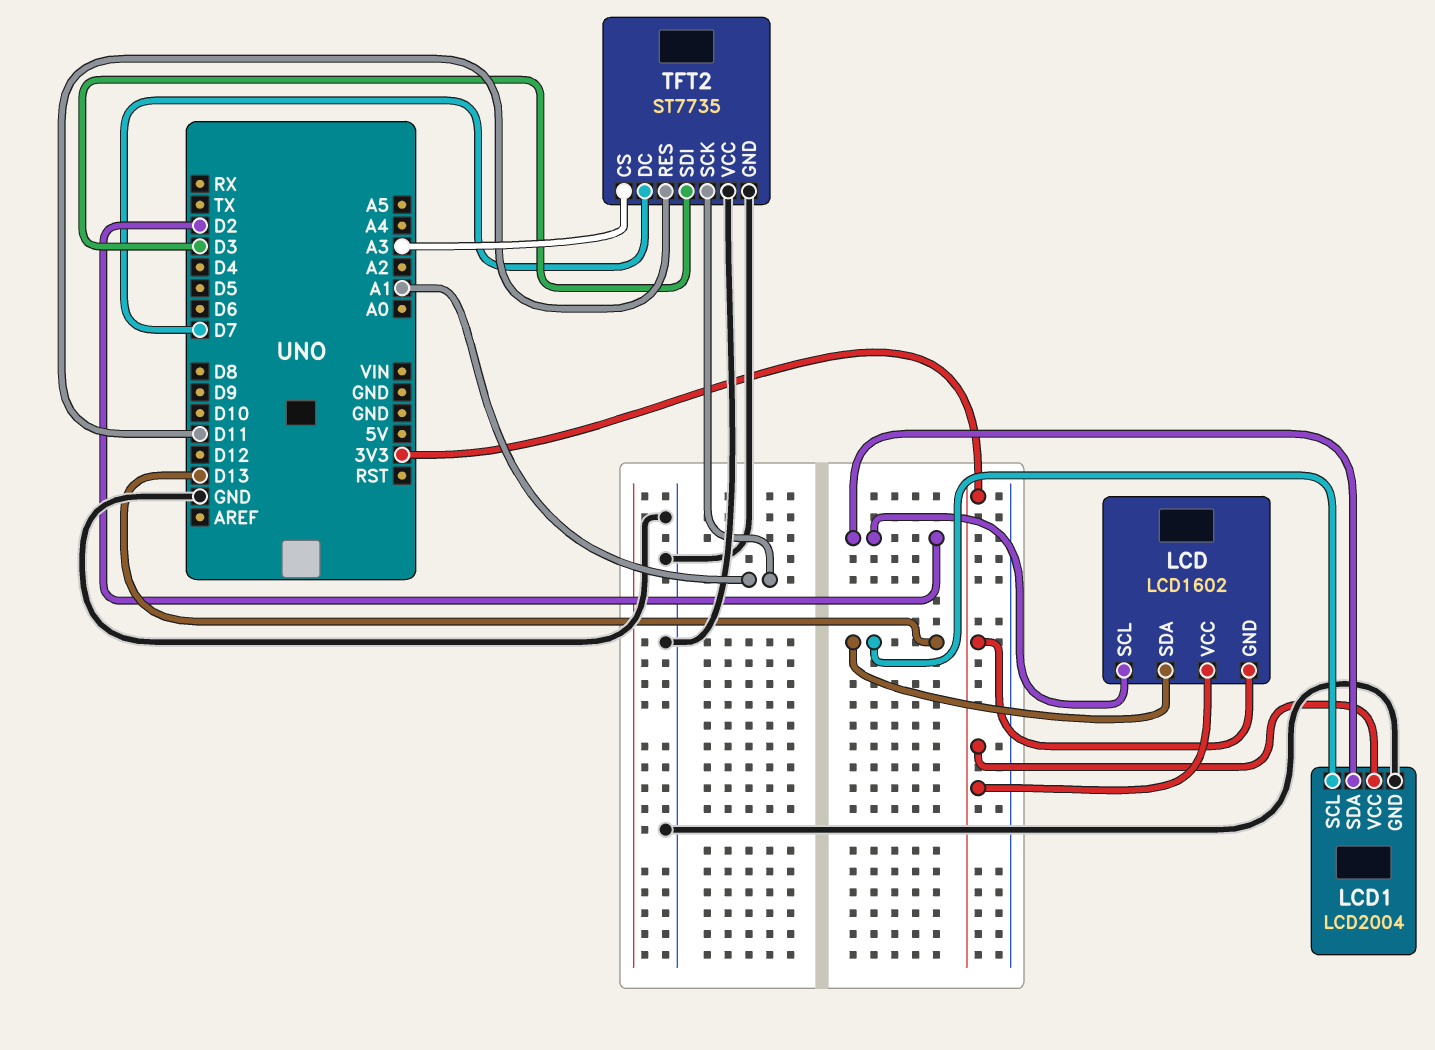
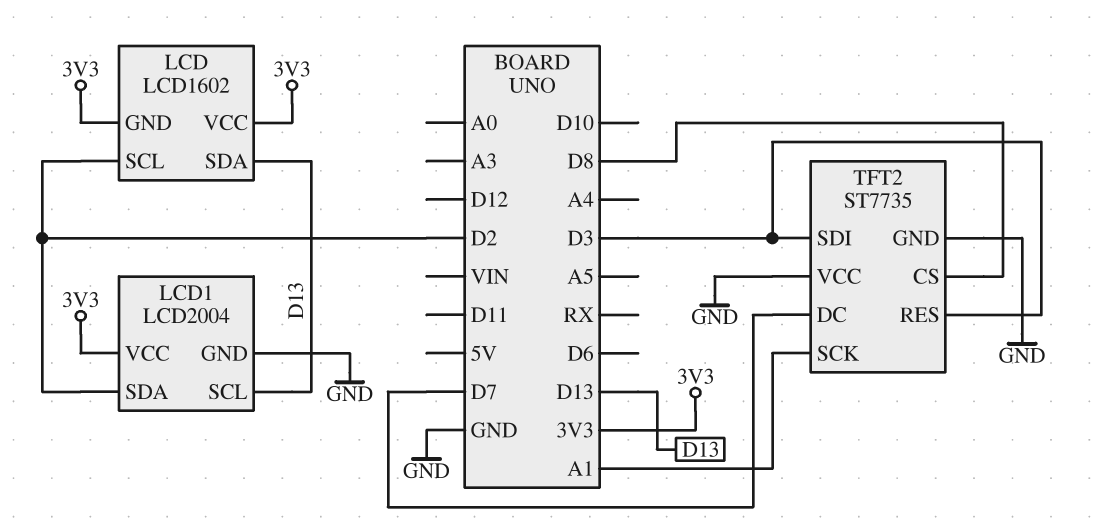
TFT2 pin CS: A3 -> D8
TFT2 pin RES: D11 -> D3

